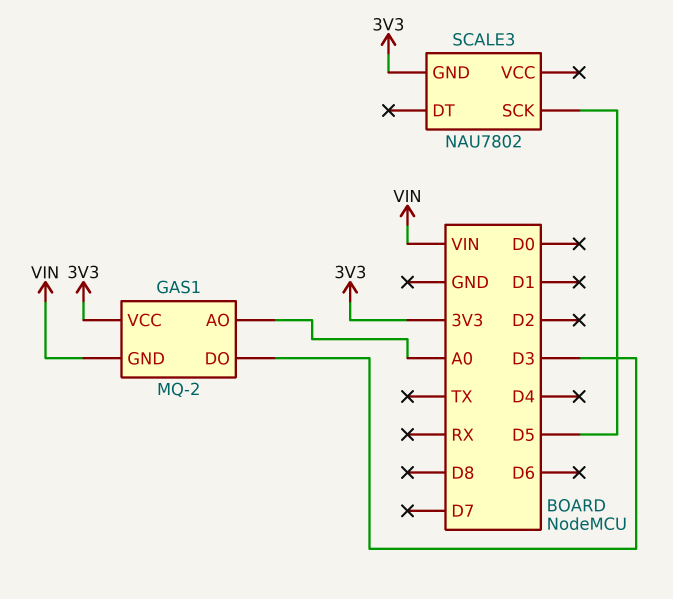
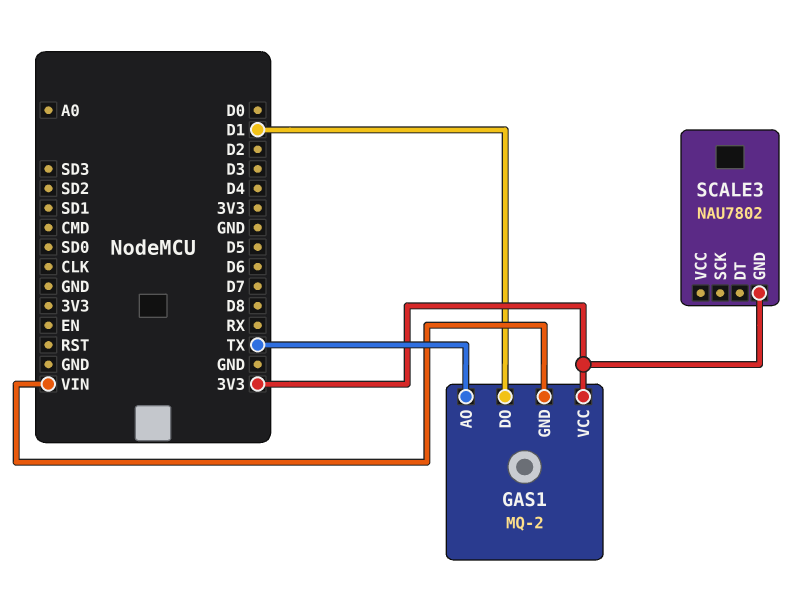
GAS1 pin AO: A0 -> TX
GAS1 pin DO: D3 -> D1
SCALE3 pin SCK: D5 -> none

